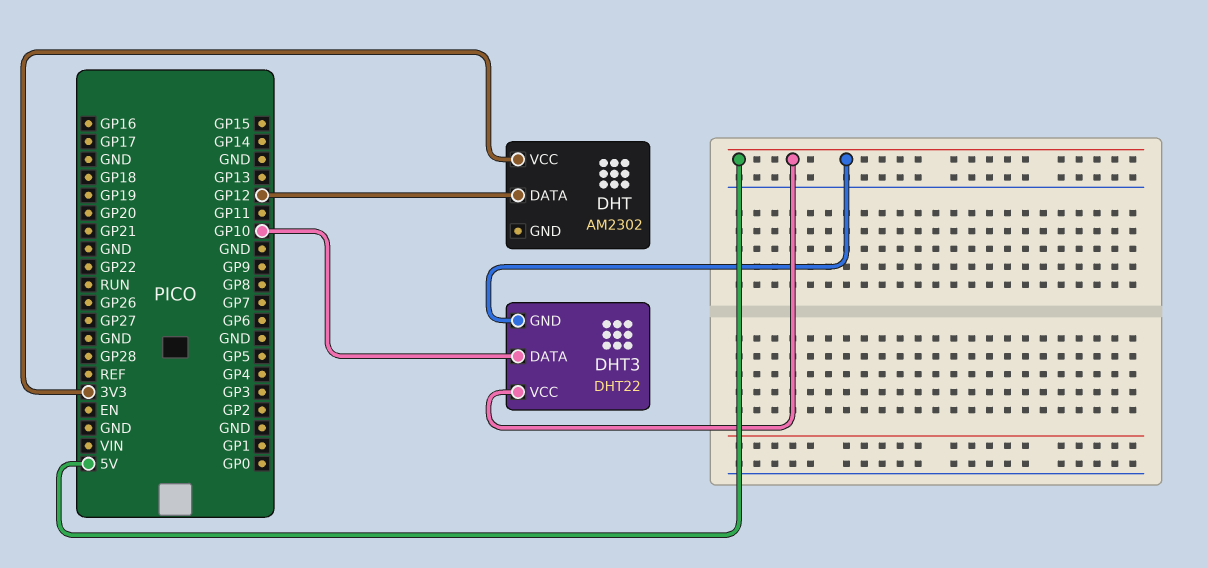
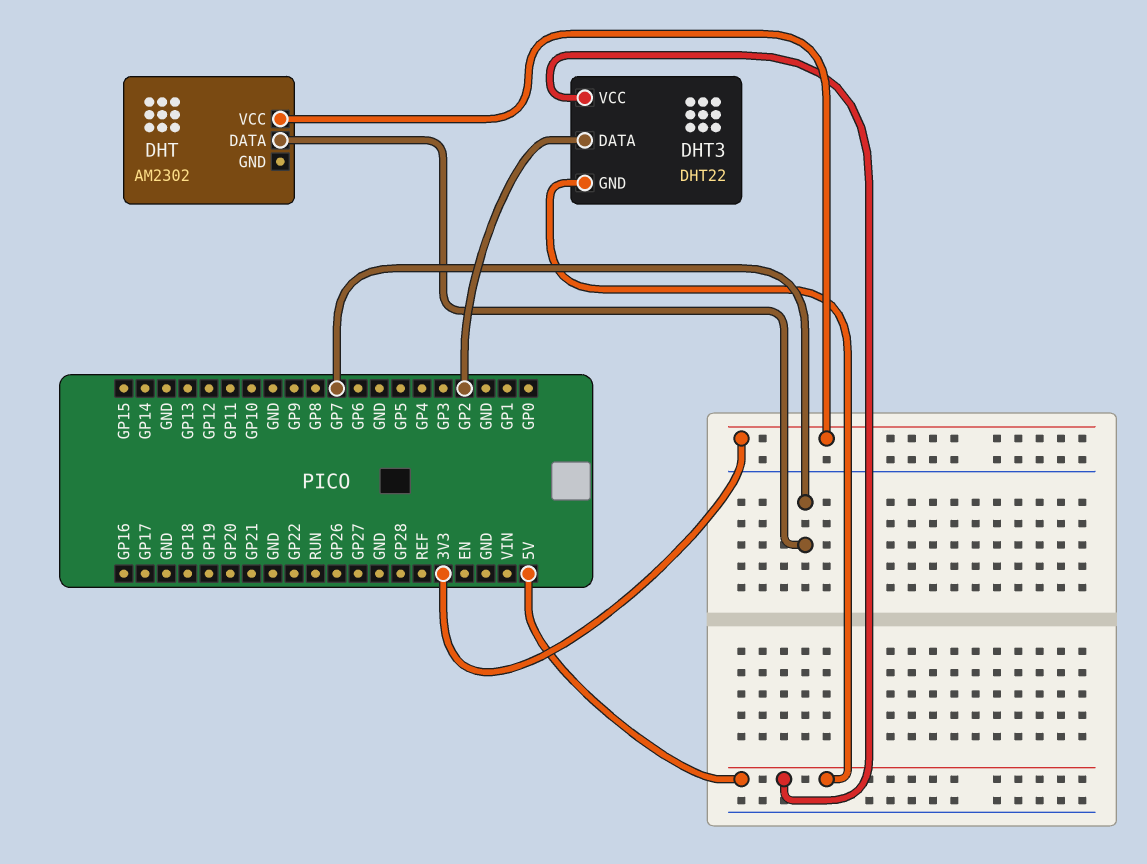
DHT pin DATA: GP12 -> GP7
DHT3 pin DATA: GP10 -> GP2

